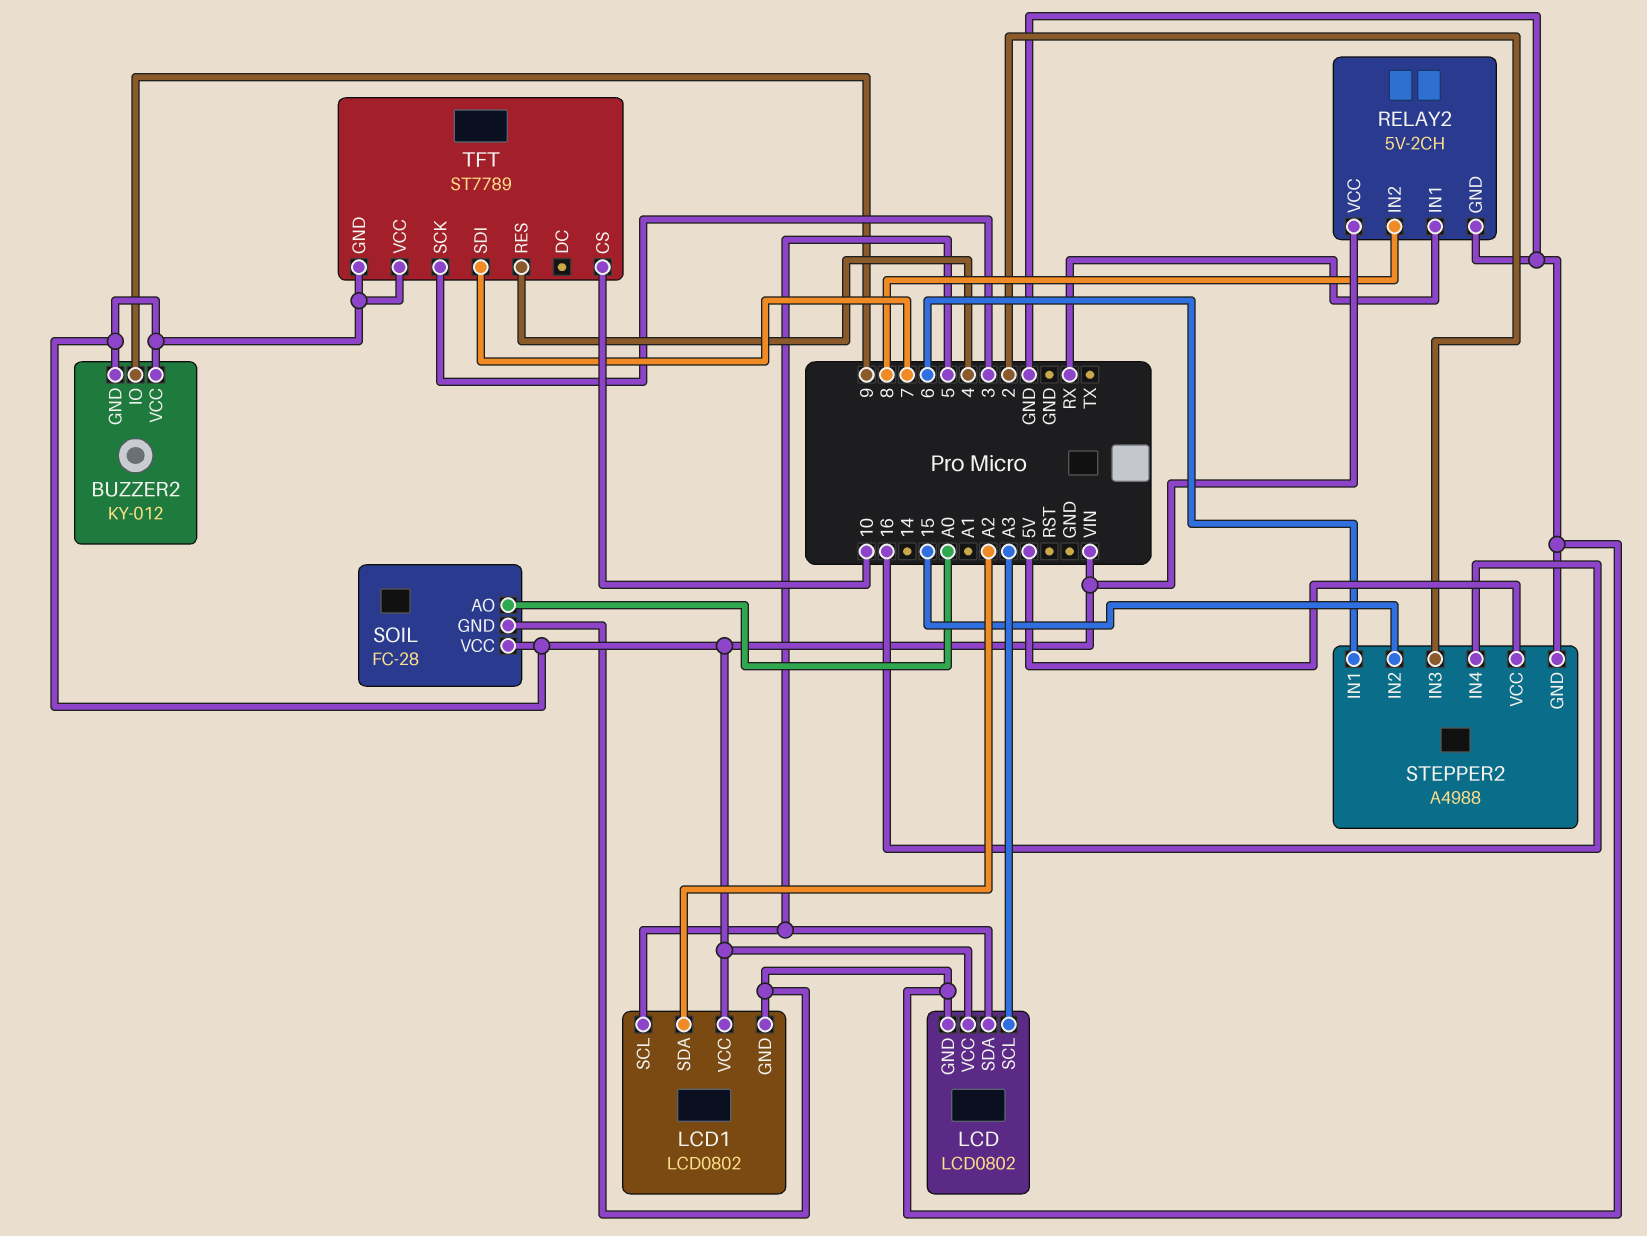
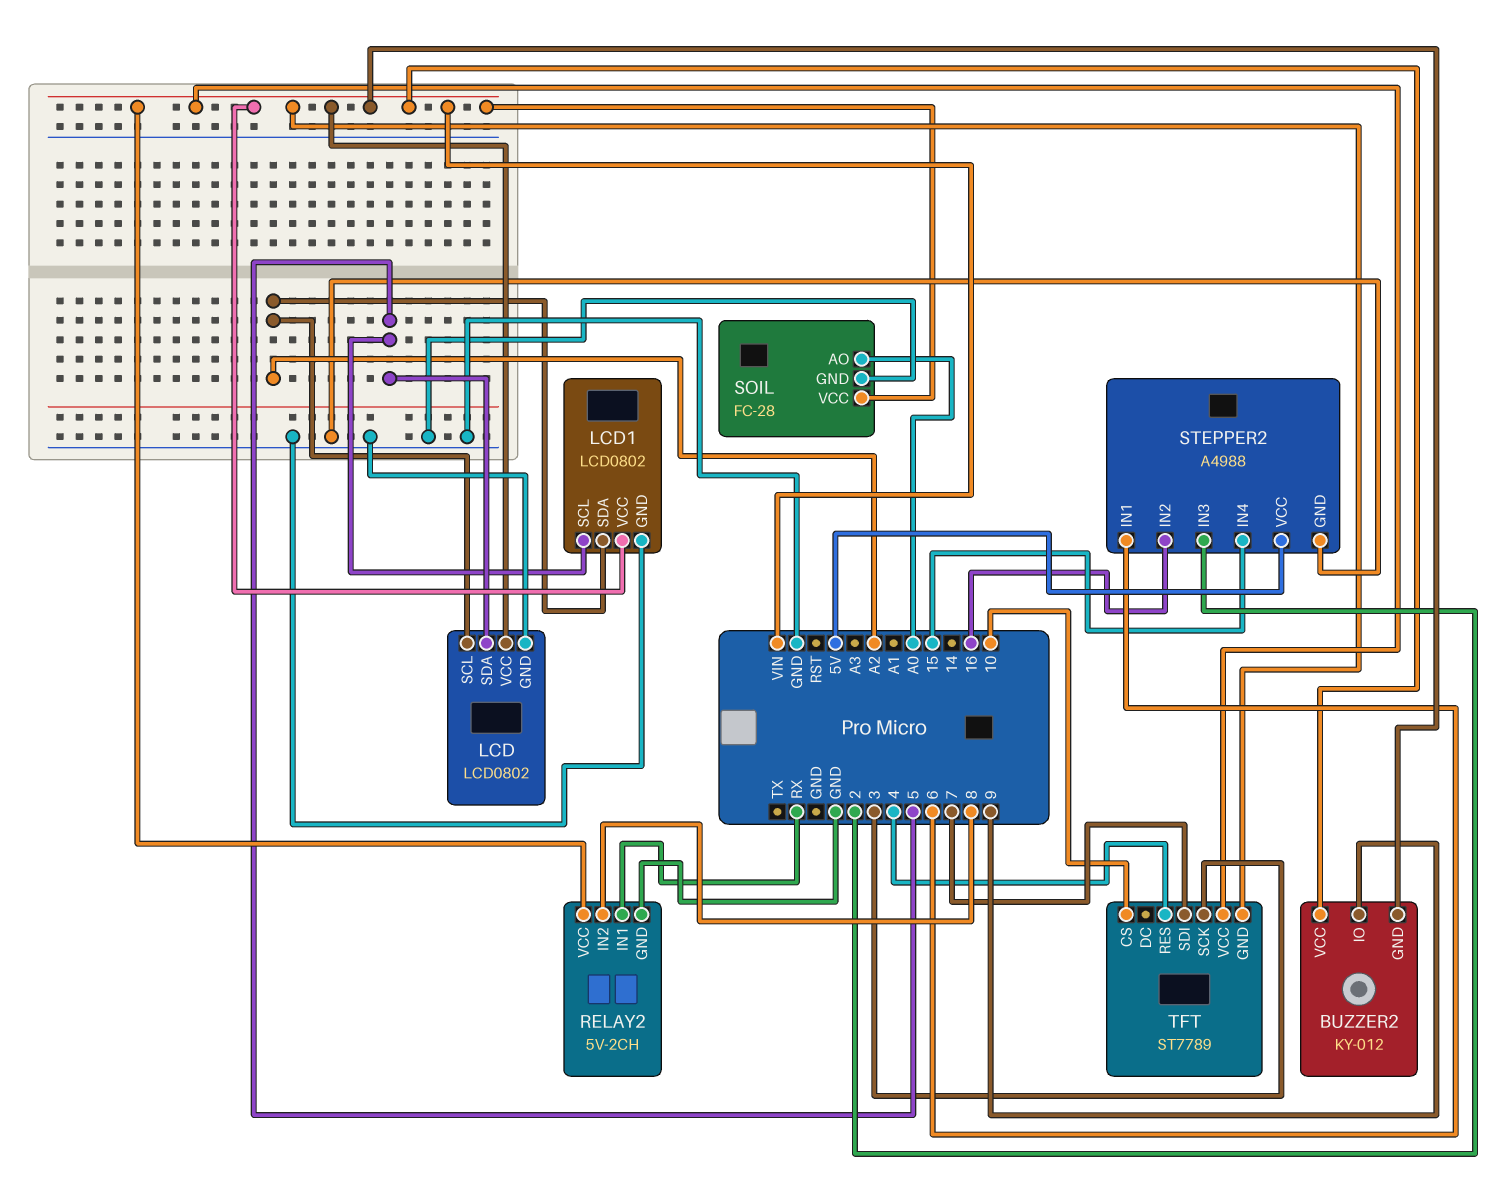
LCD pin SCL: A3 -> A2
STEPPER2 pin IN2: 15 -> 16
STEPPER2 pin IN4: 16 -> 15

